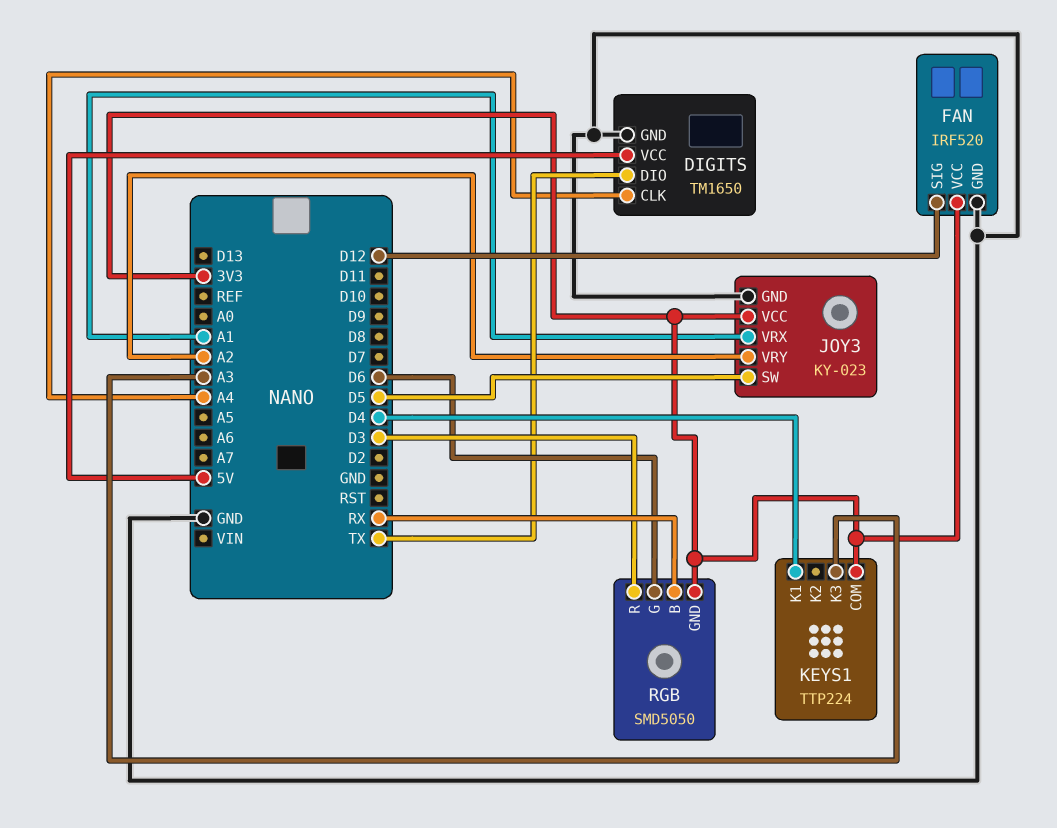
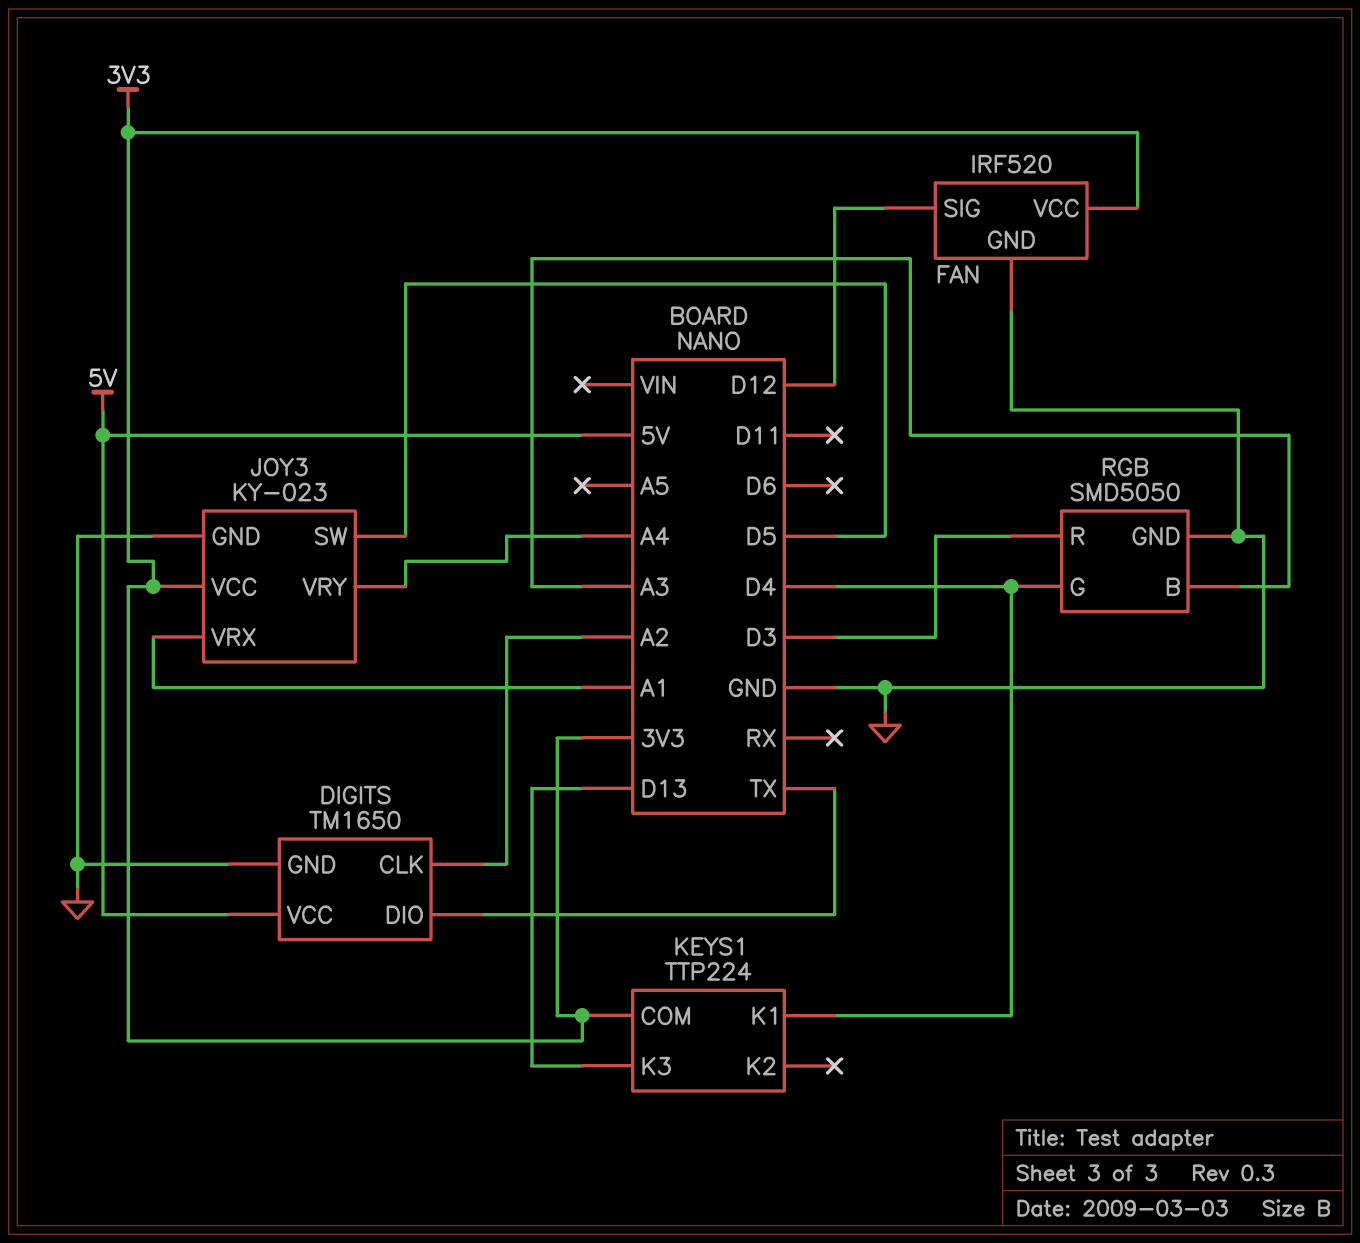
DIGITS pin CLK: A4 -> A2
JOY3 pin VRY: A2 -> A4
KEYS1 pin K3: A3 -> D13
RGB pin B: RX -> A3
RGB pin G: D6 -> D4
RGB pin GND: 3V3 -> GND

